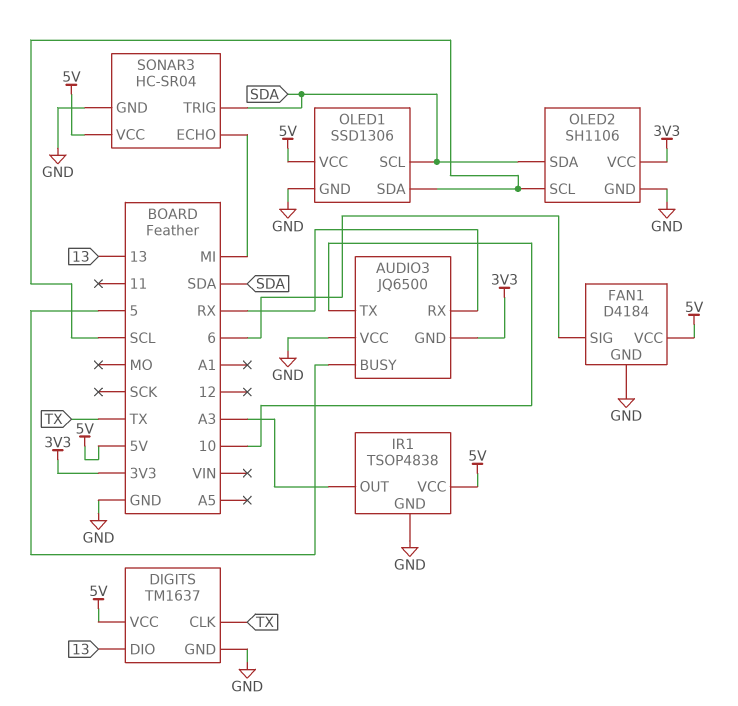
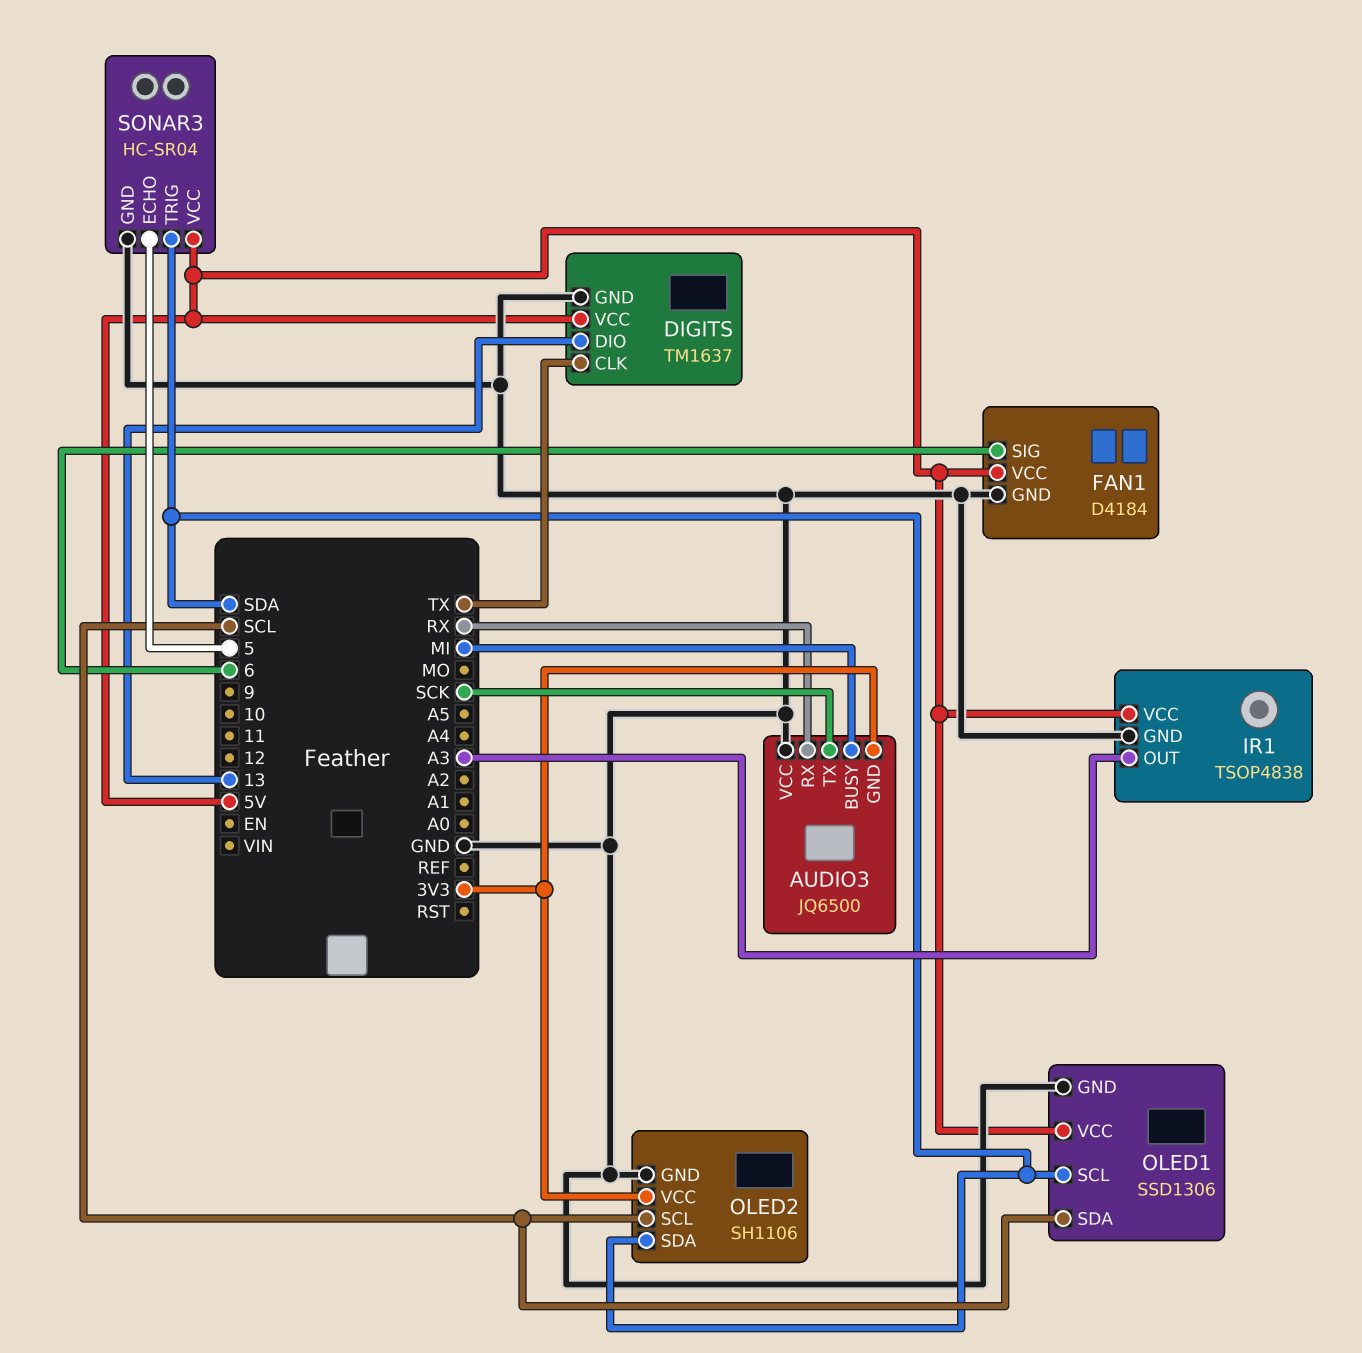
AUDIO3 pin BUSY: 5 -> MI
AUDIO3 pin TX: 10 -> SCK
SONAR3 pin ECHO: MI -> 5

